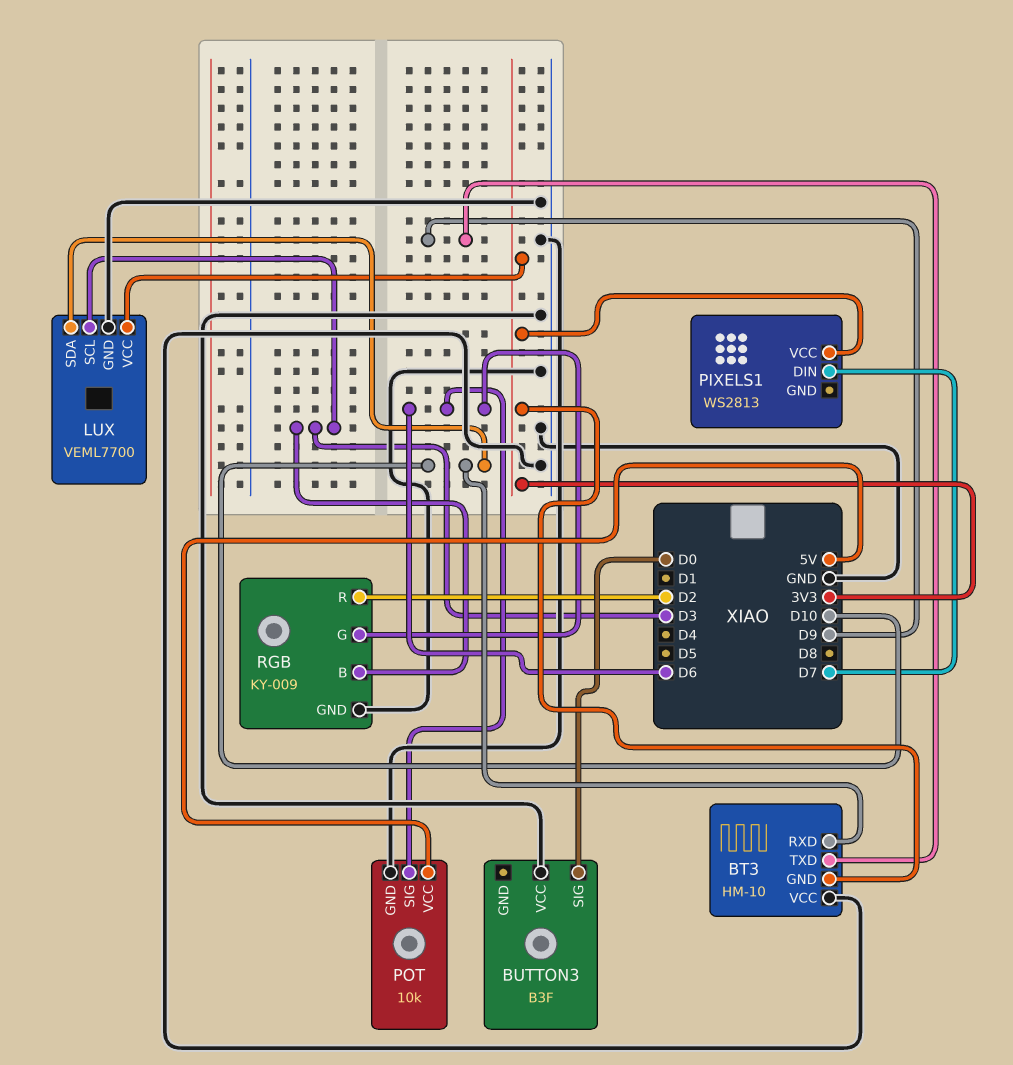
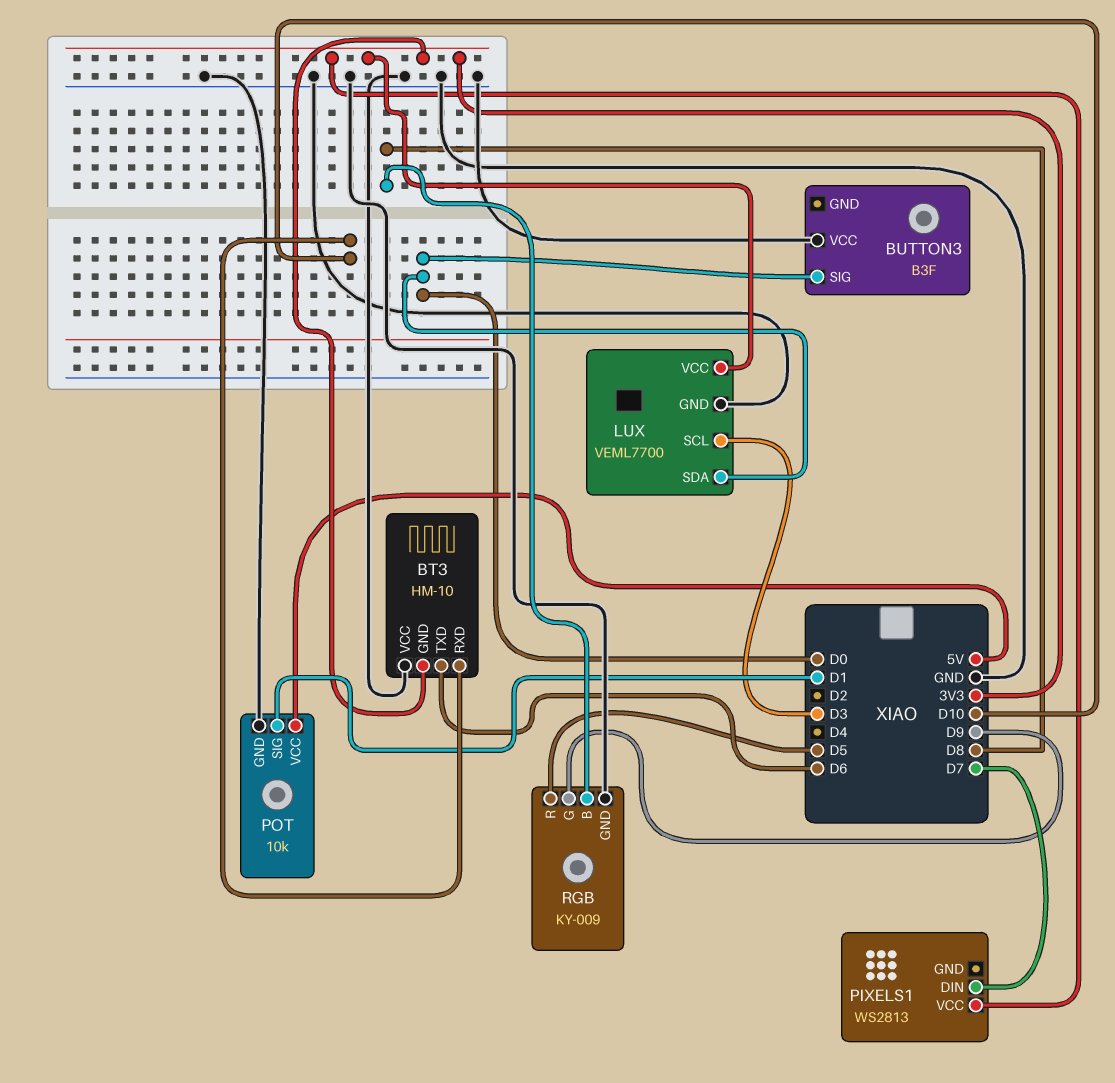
BT3 pin TXD: D9 -> D6
LUX pin SDA: D10 -> D0
POT pin SIG: D6 -> D1
RGB pin B: D3 -> D8
RGB pin G: D6 -> D9
RGB pin R: D2 -> D5

